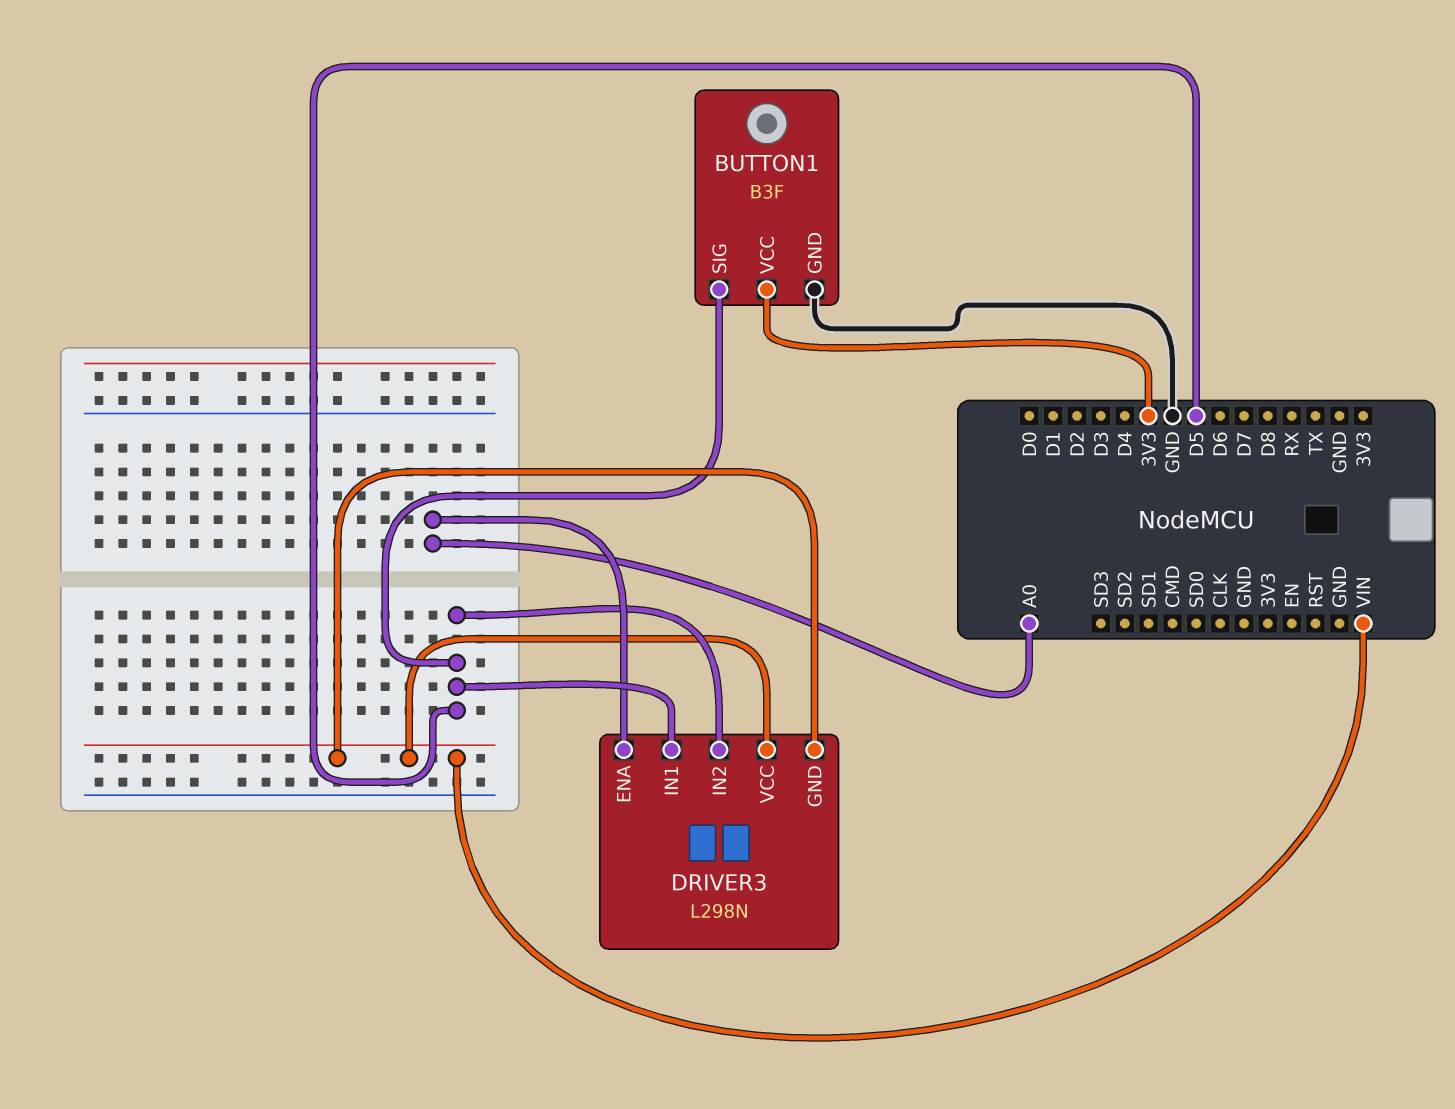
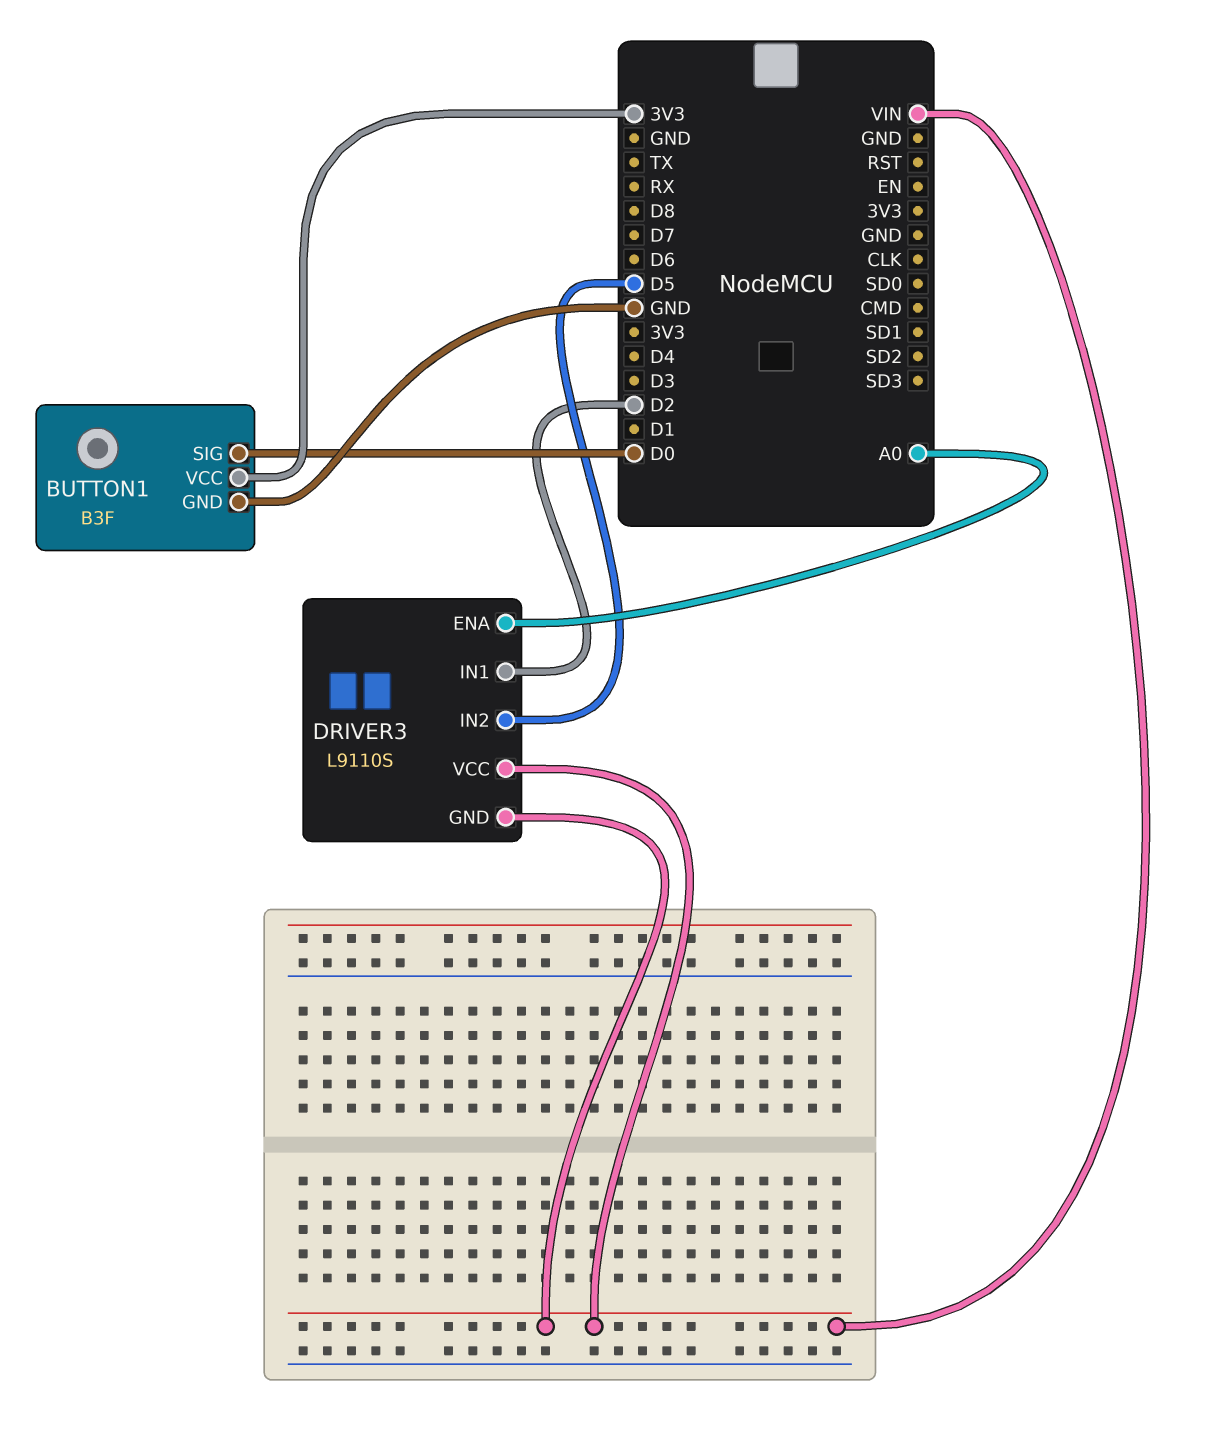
BUTTON1 pin SIG: D5 -> D0
DRIVER3: L298N -> L9110S
DRIVER3 pin IN1: D5 -> D2

